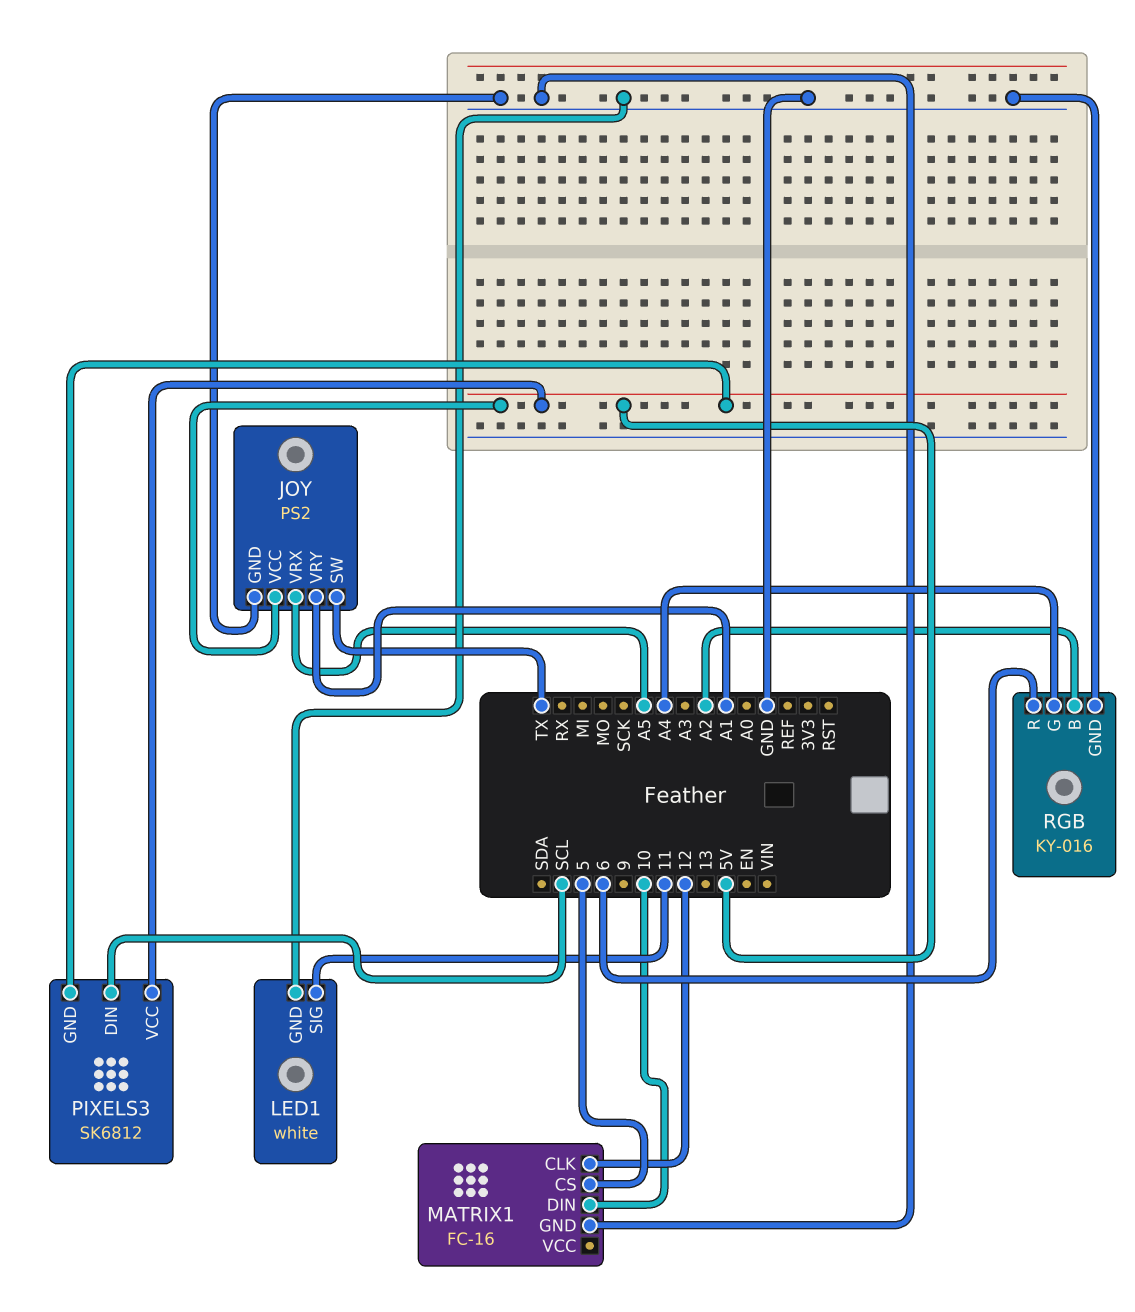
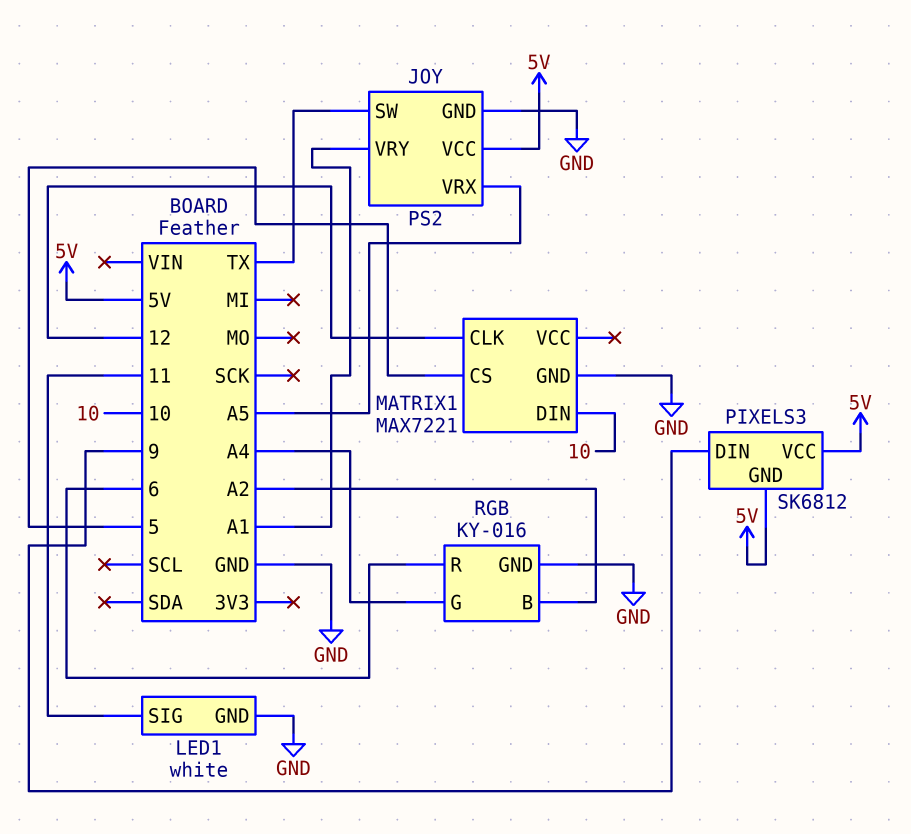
MATRIX1: FC-16 -> MAX7221
PIXELS3 pin DIN: SCL -> 9

